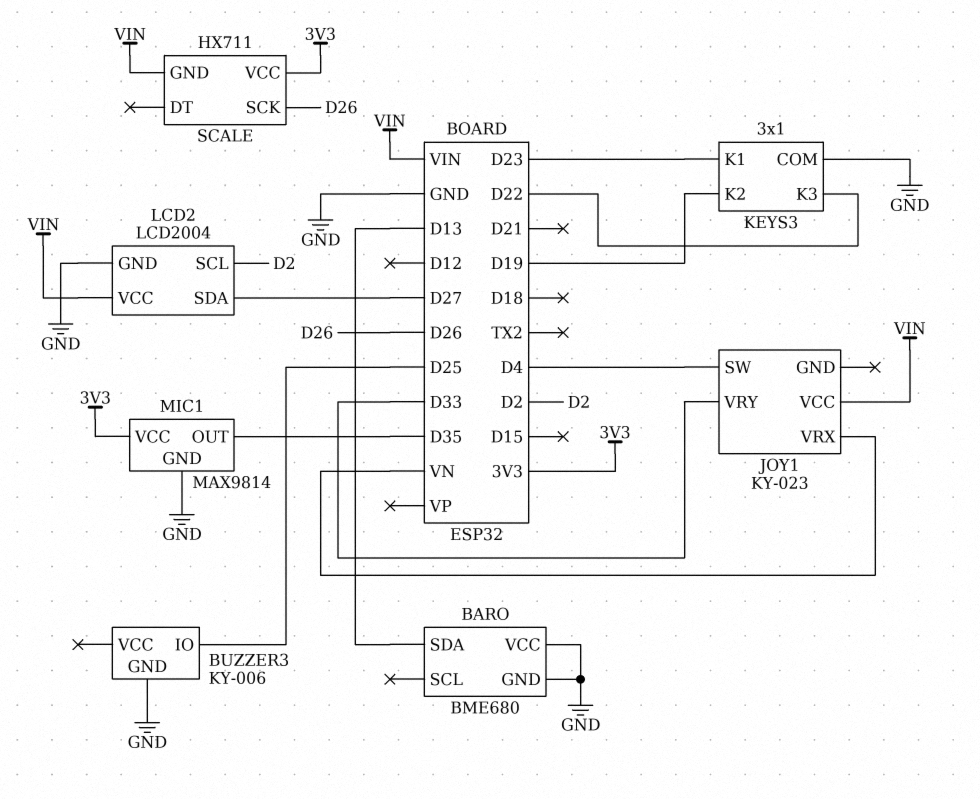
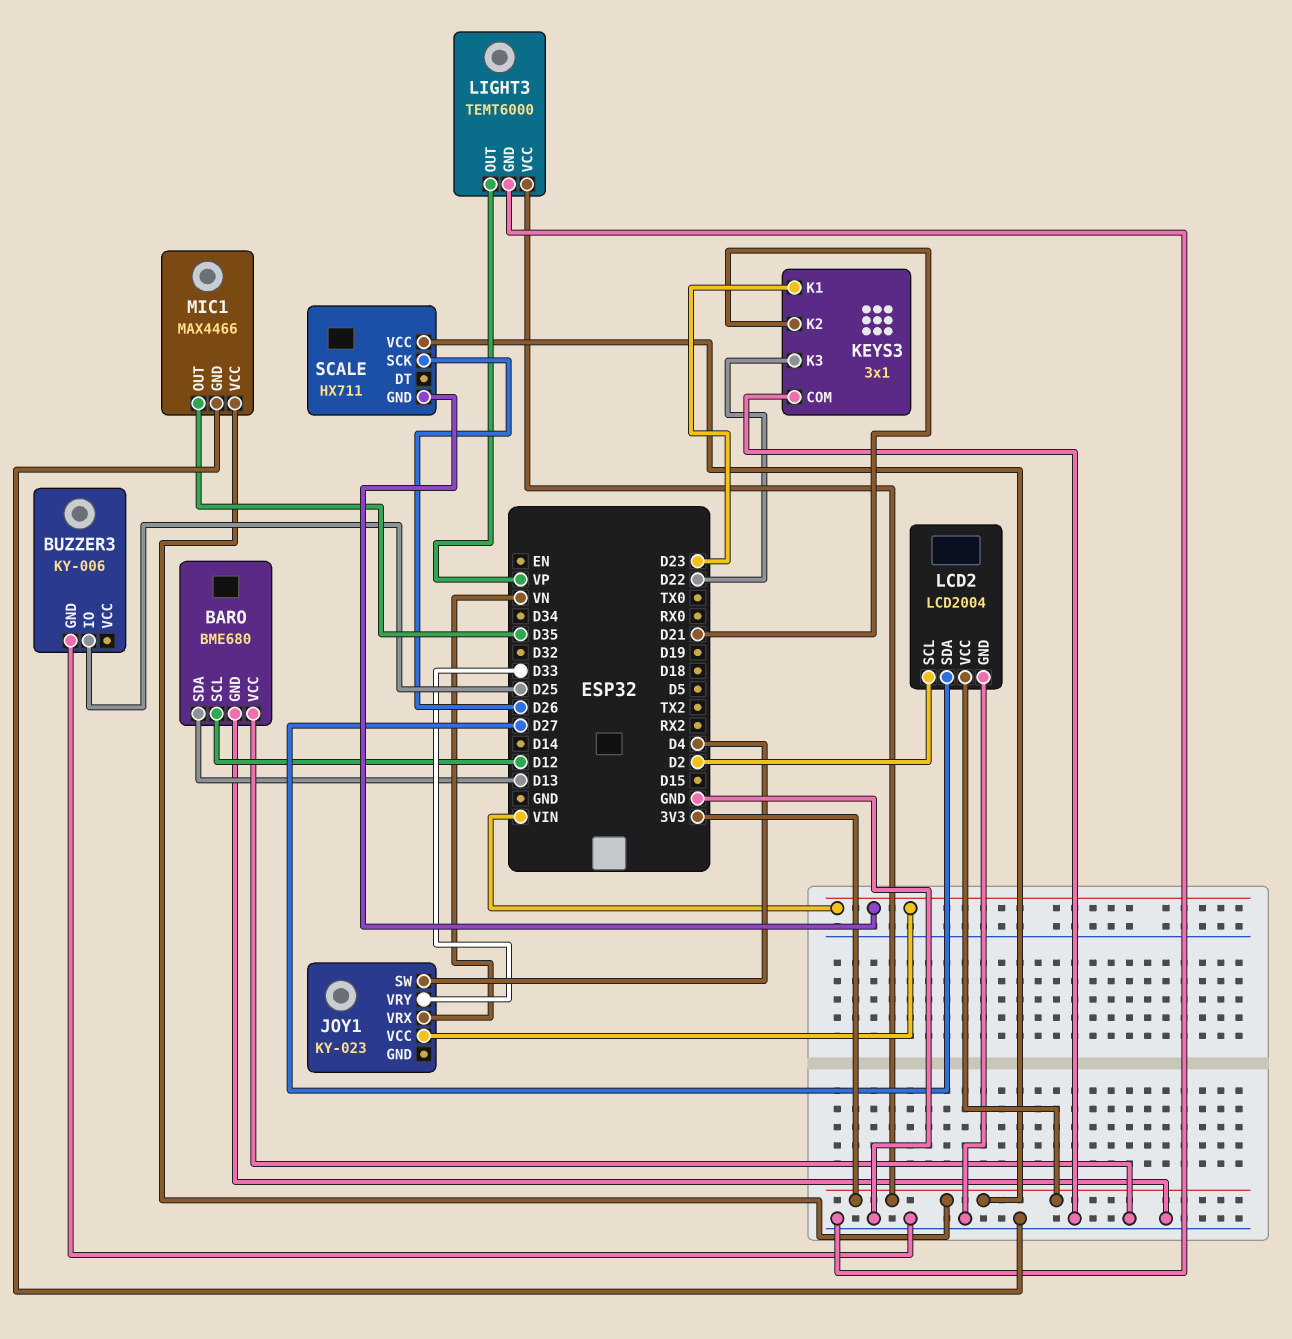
BARO pin SCL: none -> D12
KEYS3 pin K2: D19 -> D21
LCD2 pin VCC: VIN -> 3V3
LIGHT3: none -> TEMT6000
LIGHT3 pin GND: none -> GND
LIGHT3 pin OUT: none -> VP
LIGHT3 pin VCC: none -> 3V3
MIC1: MAX9814 -> MAX4466

